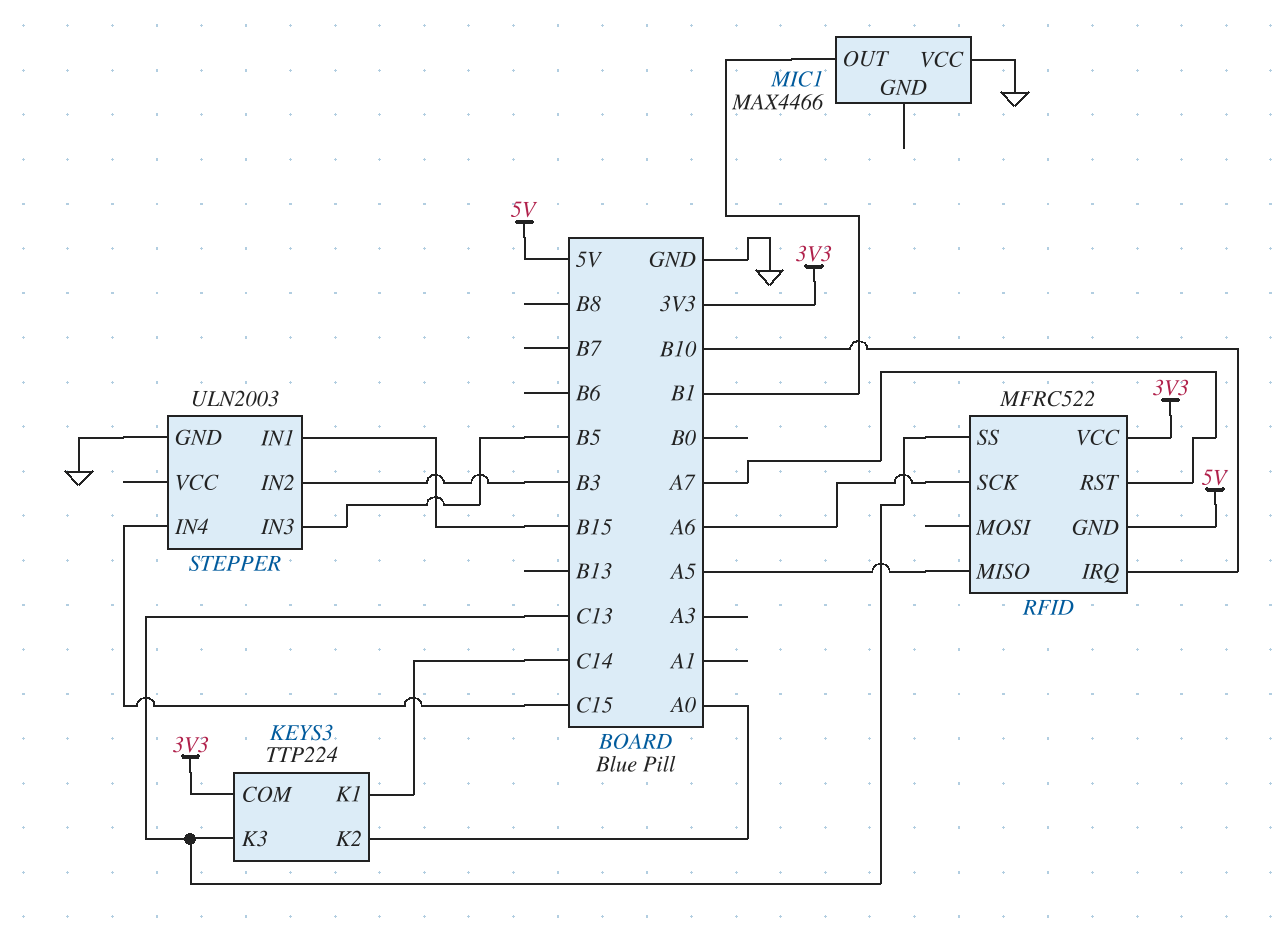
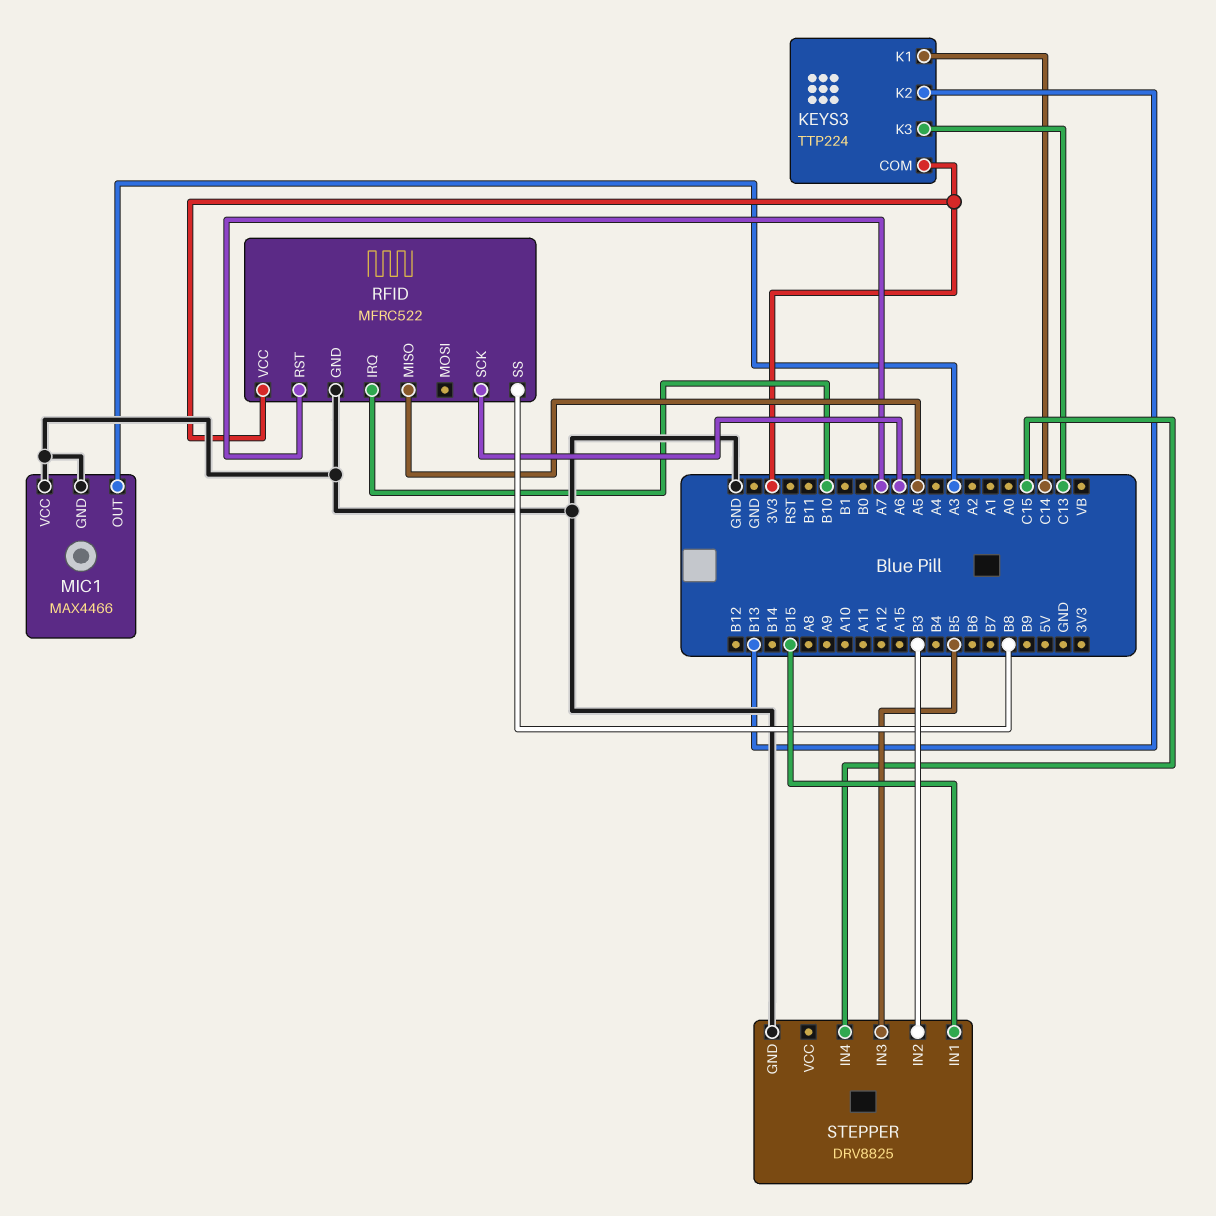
KEYS3 pin K2: A0 -> B13
MIC1 pin GND: none -> GND
MIC1 pin OUT: B1 -> A3
RFID pin GND: 5V -> GND
RFID pin SS: C13 -> B8
STEPPER: ULN2003 -> DRV8825

